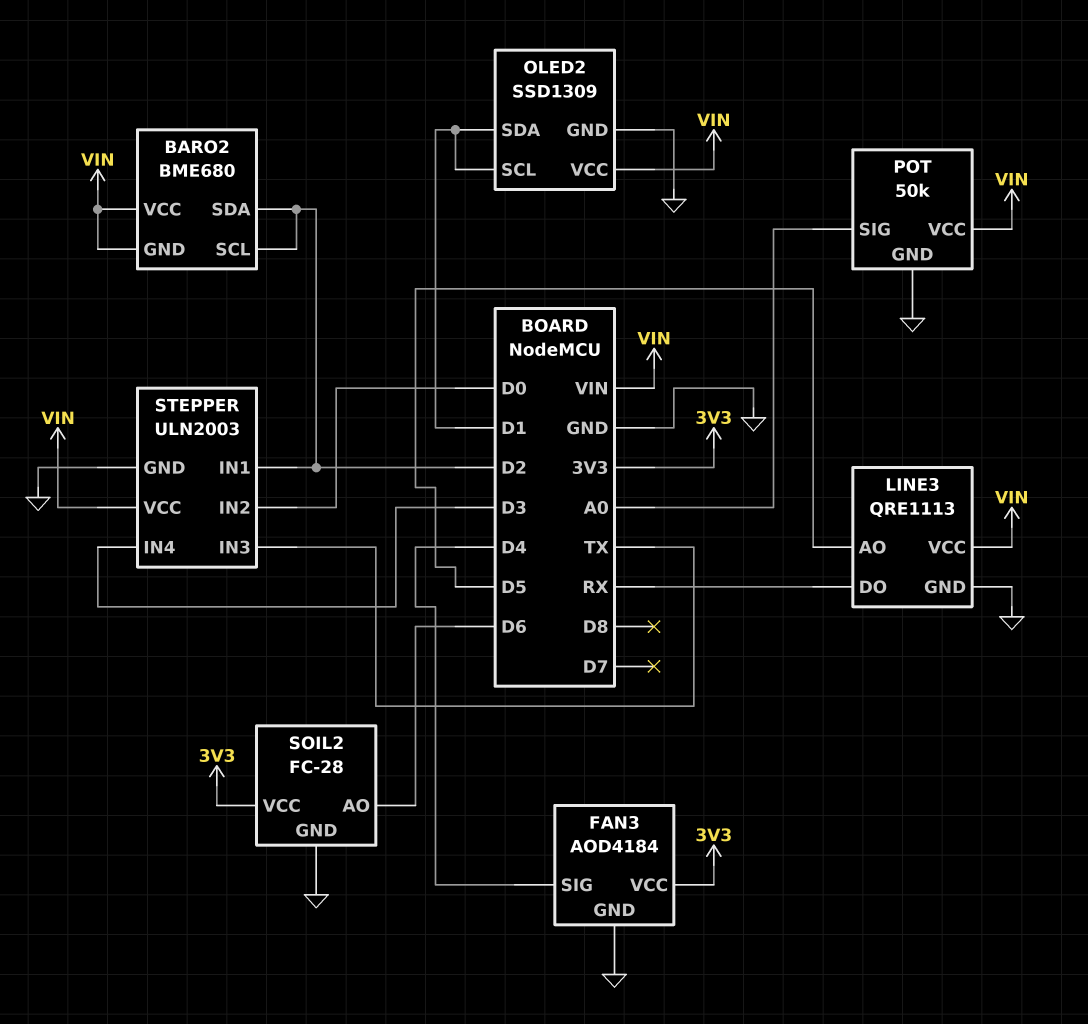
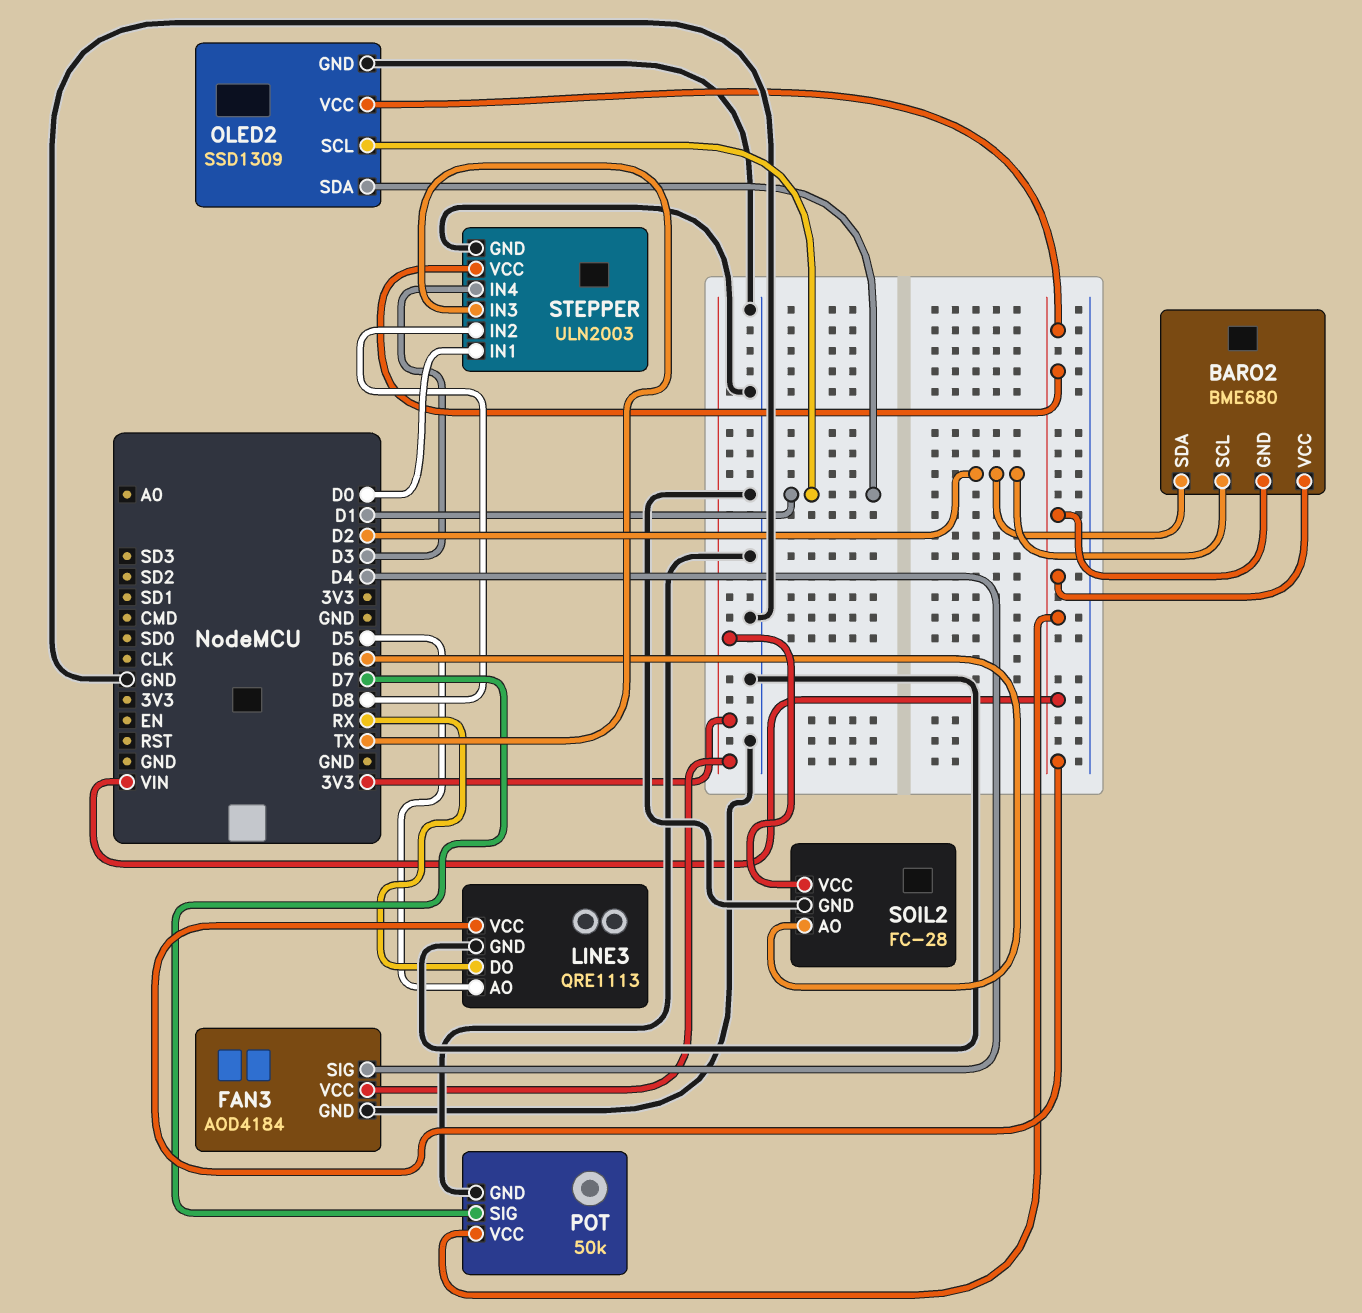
POT pin SIG: A0 -> D7
STEPPER pin IN1: D2 -> D0
STEPPER pin IN2: D0 -> D8

